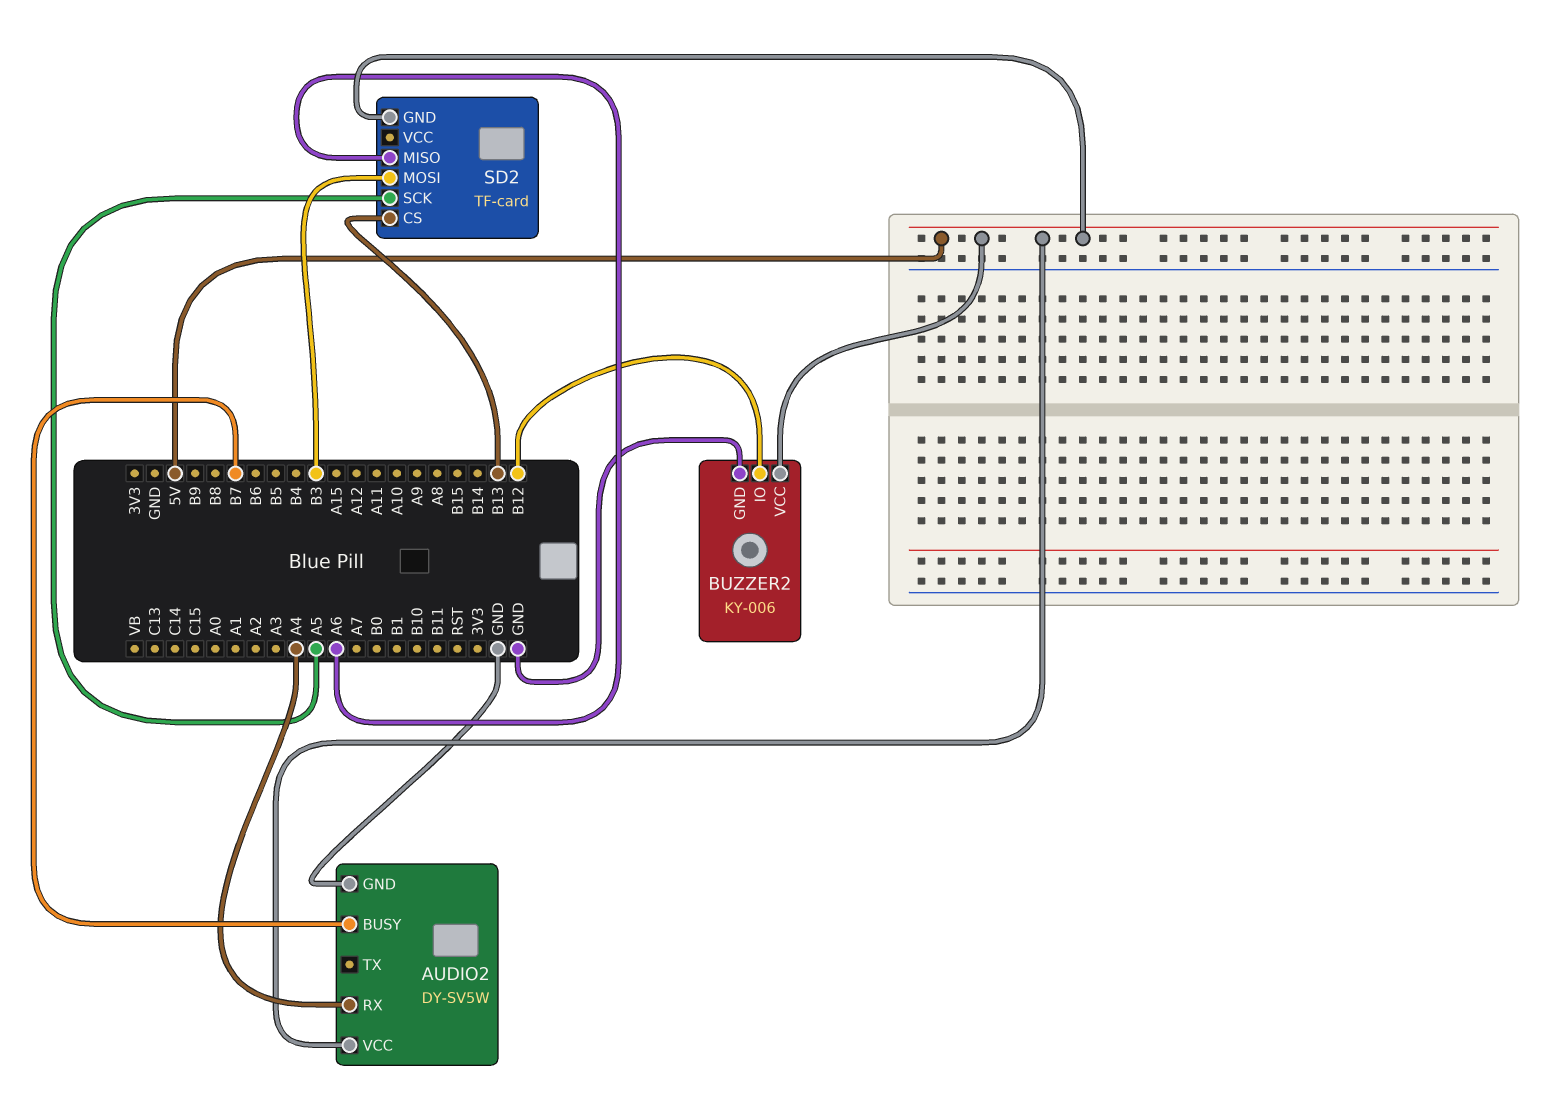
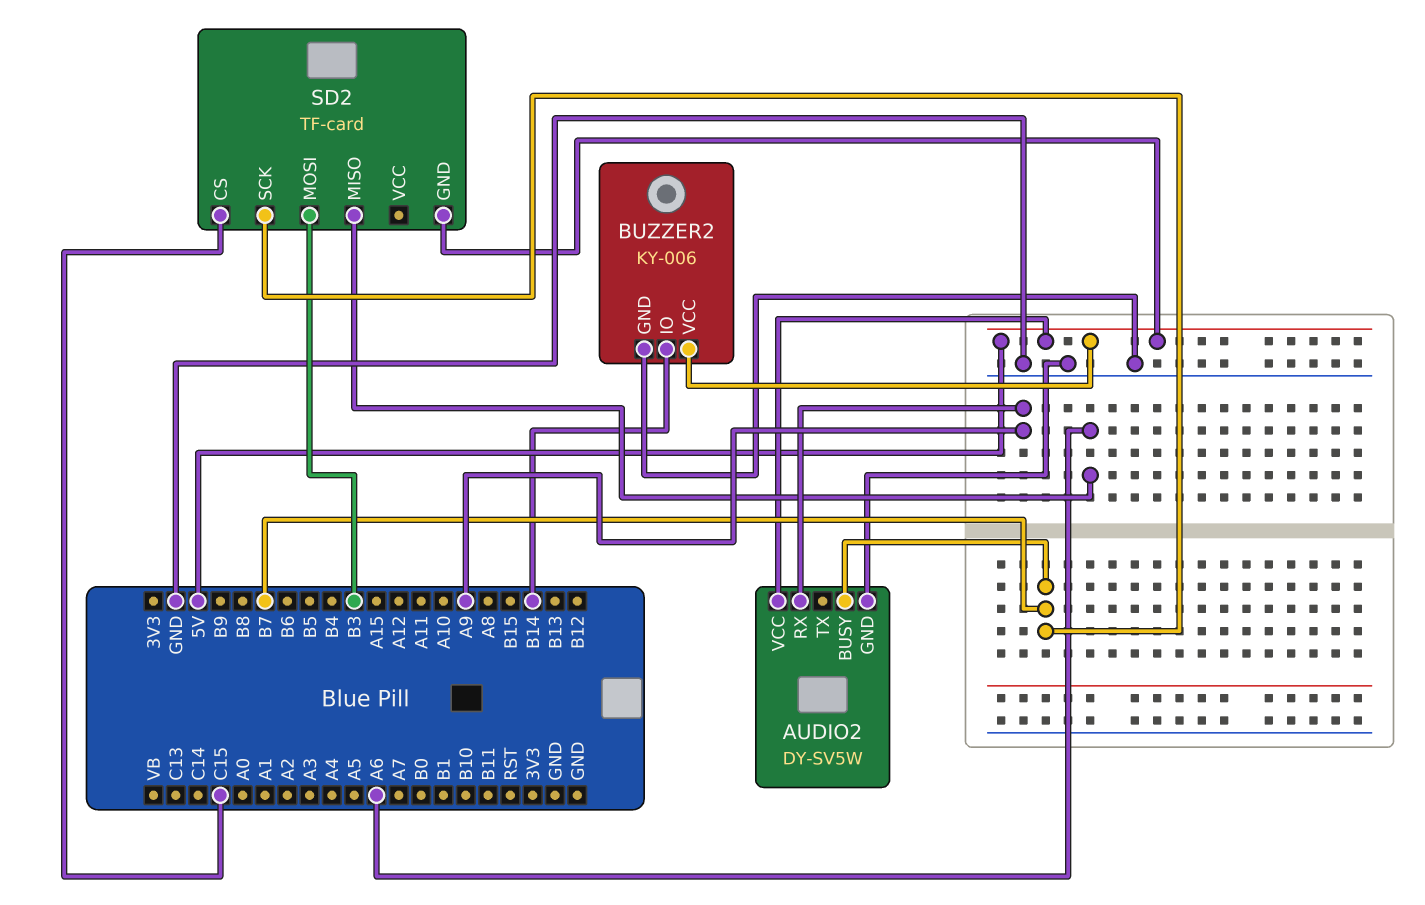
AUDIO2 pin RX: A4 -> A9
BUZZER2 pin IO: B12 -> B14
SD2 pin CS: B13 -> C15
SD2 pin SCK: A5 -> B7

